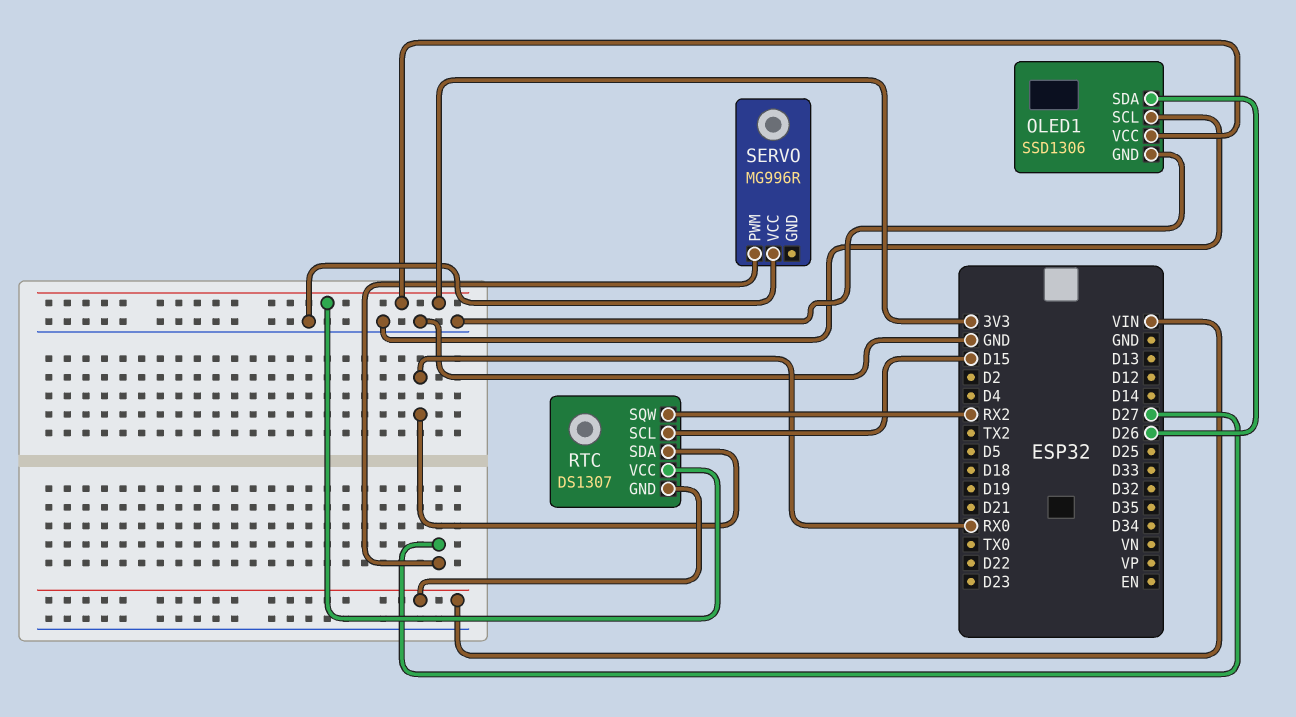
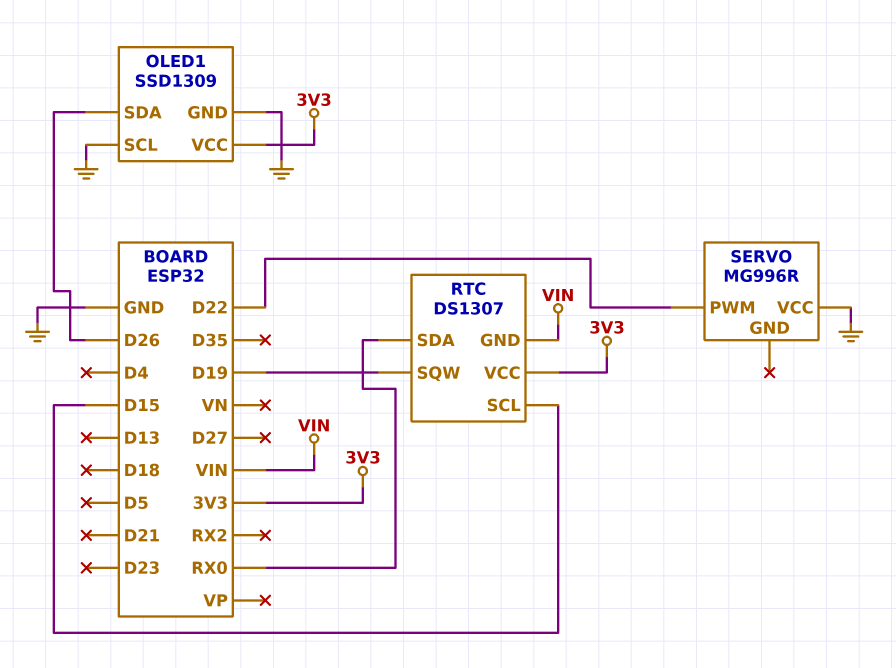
OLED1: SSD1306 -> SSD1309
RTC pin SQW: RX2 -> D19
SERVO pin PWM: D27 -> D22

